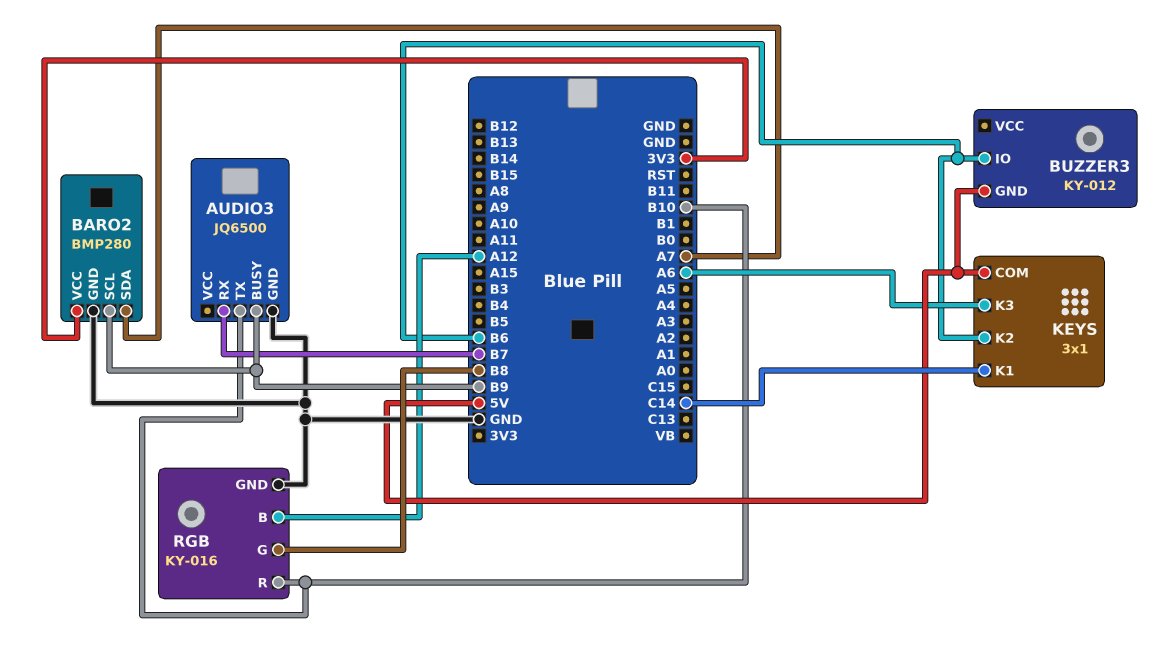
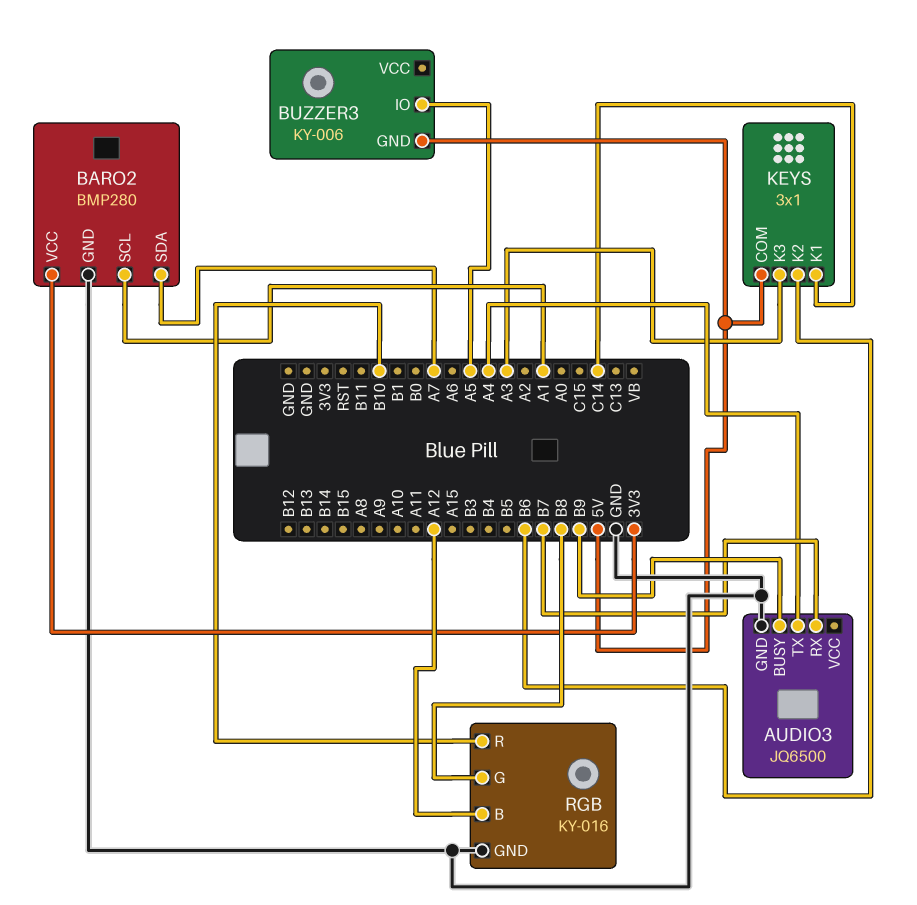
AUDIO3 pin TX: B10 -> A4
BARO2 pin SCL: B9 -> A1
BUZZER3: KY-012 -> KY-006
BUZZER3 pin IO: B6 -> A5
KEYS pin K3: A6 -> A3

